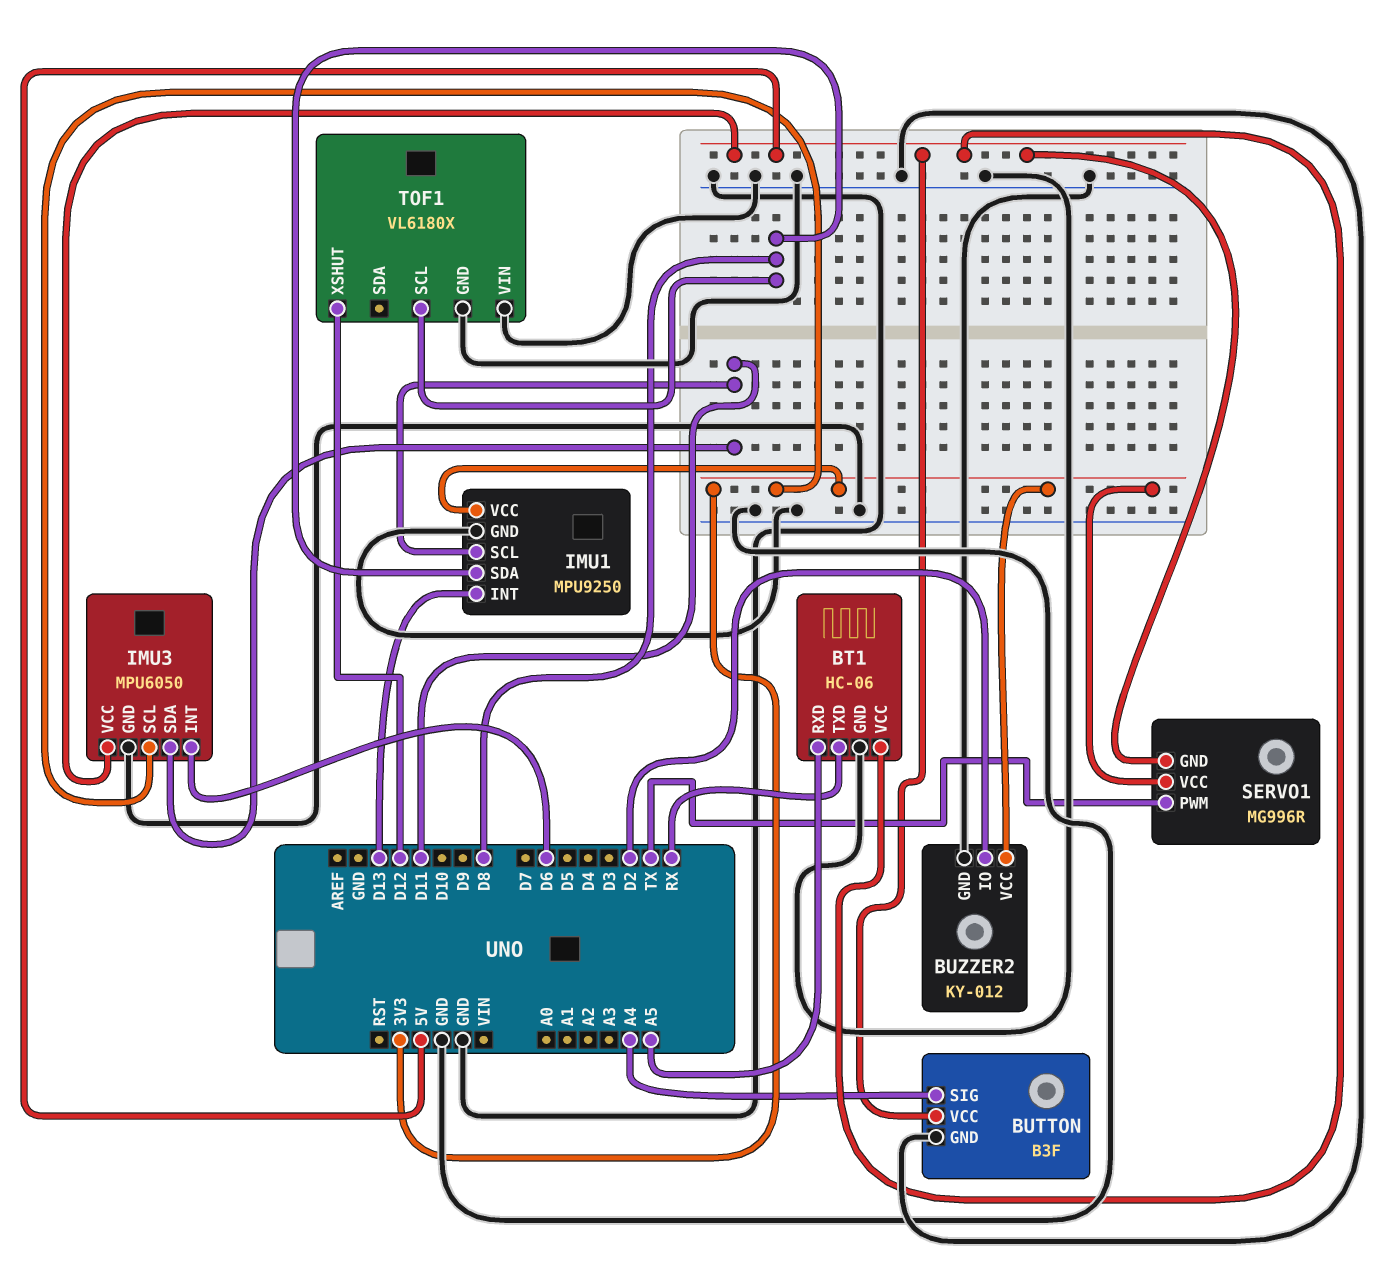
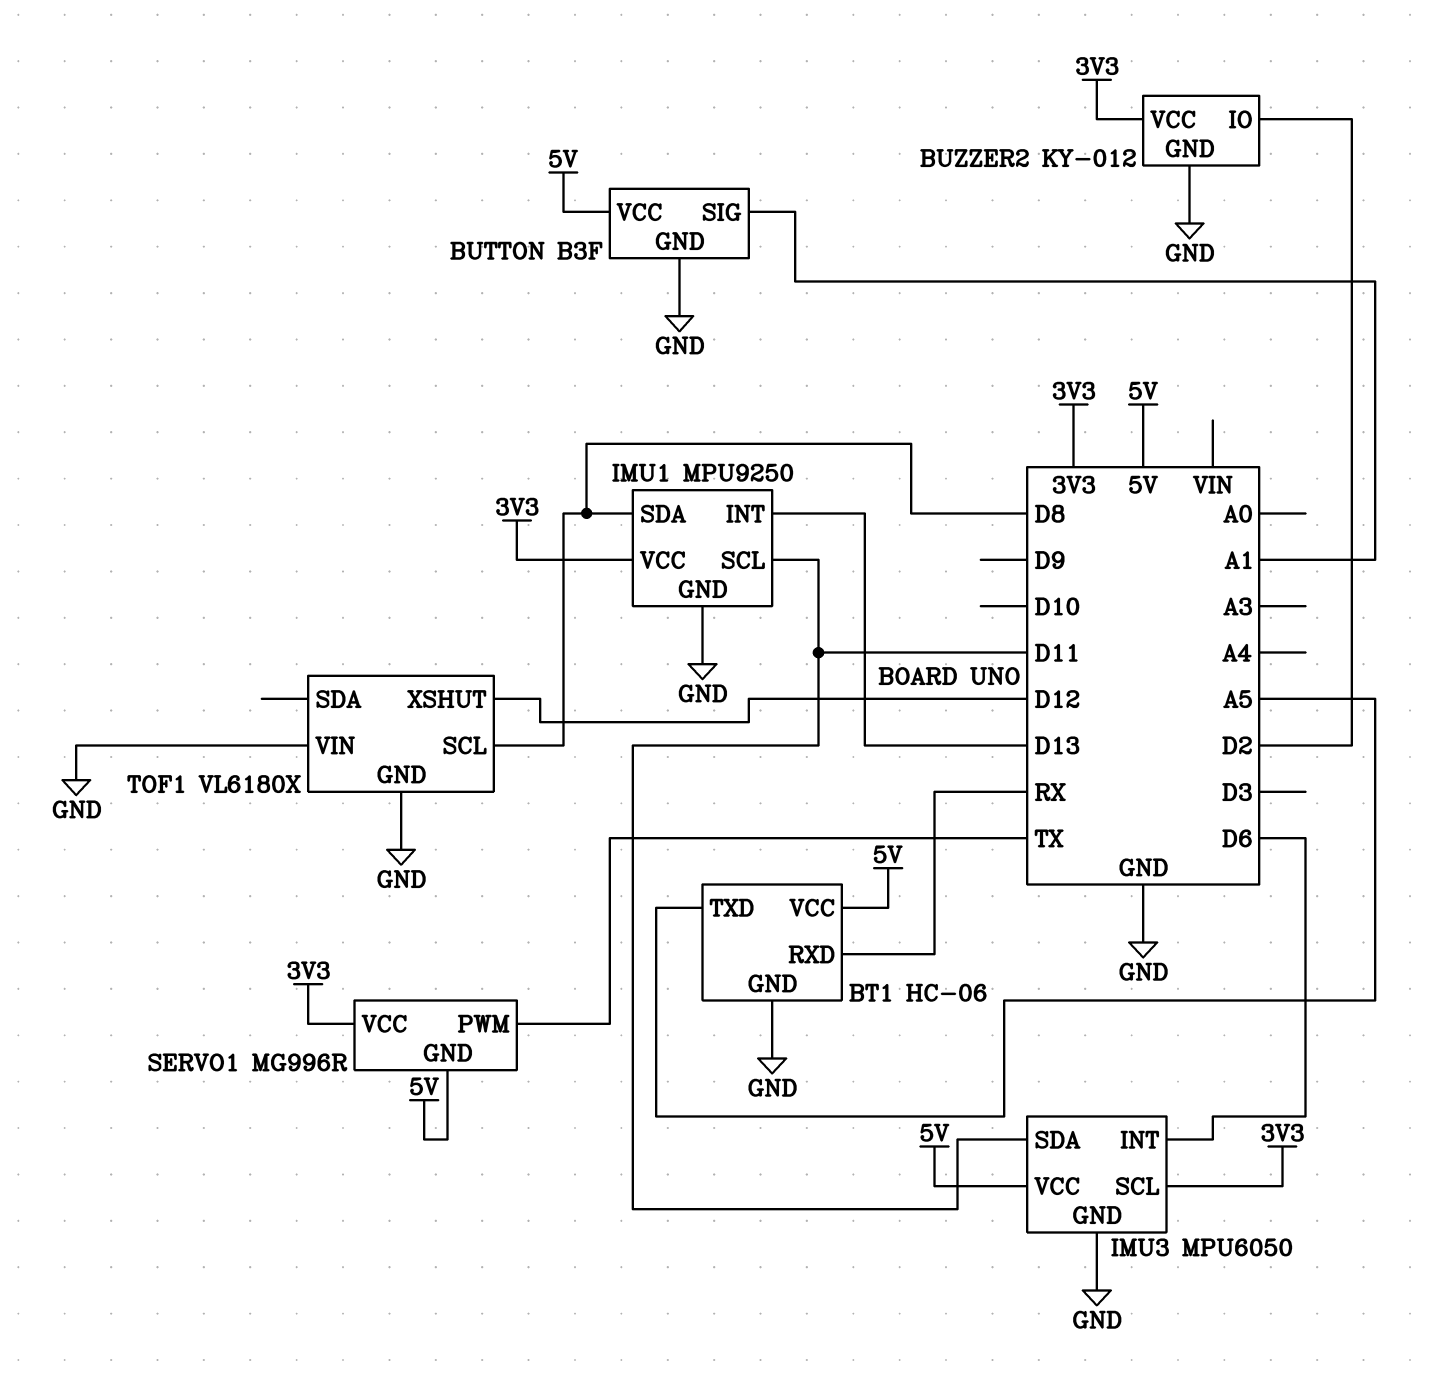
BT1 pin RXD: A5 -> RX
BT1 pin TXD: RX -> A5
BUTTON pin SIG: A4 -> A1

